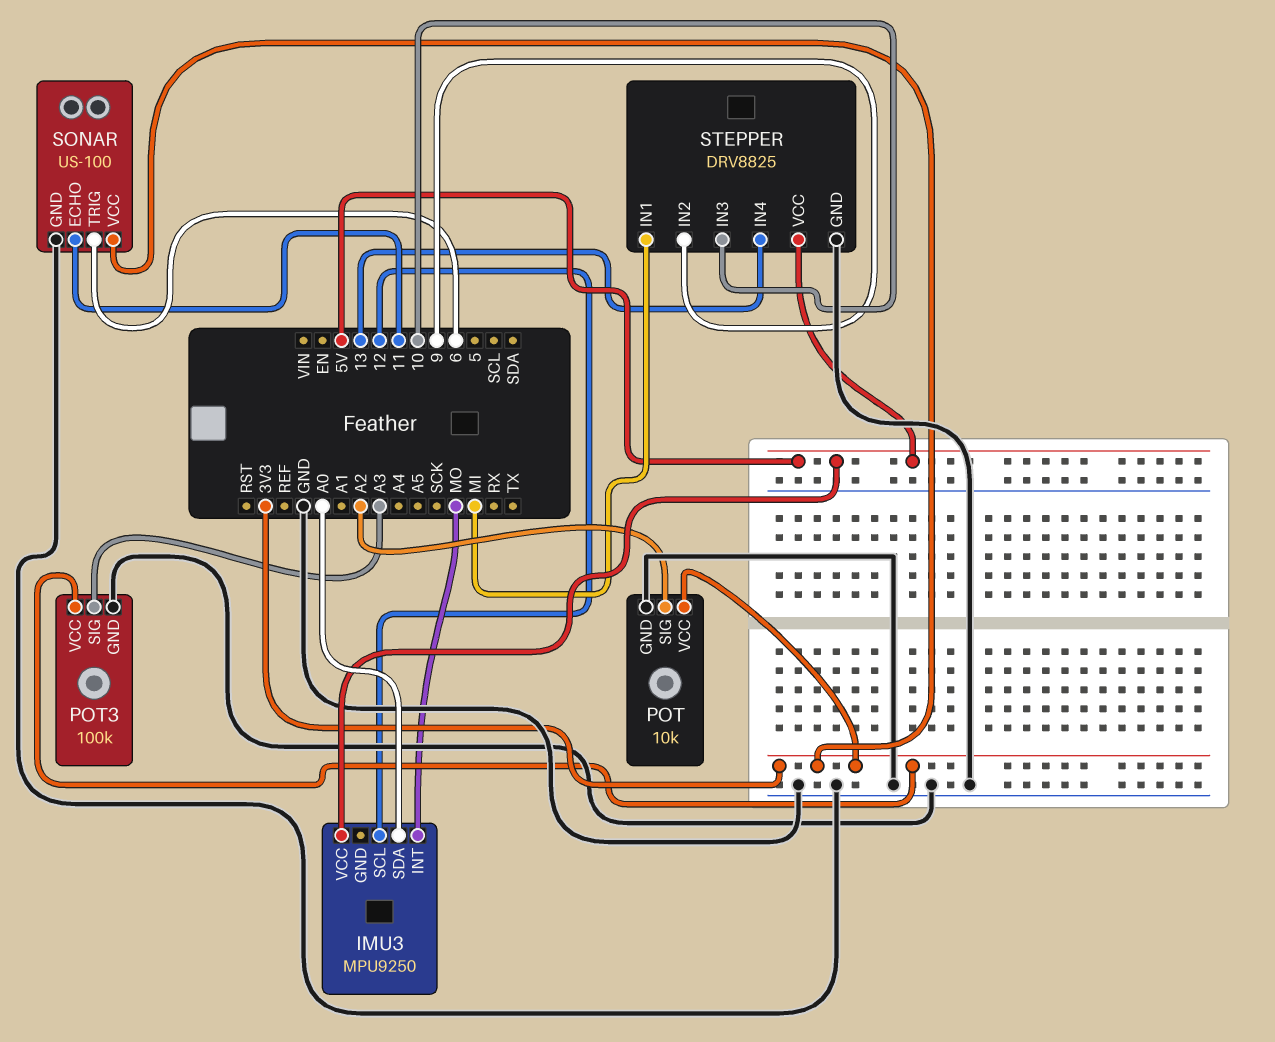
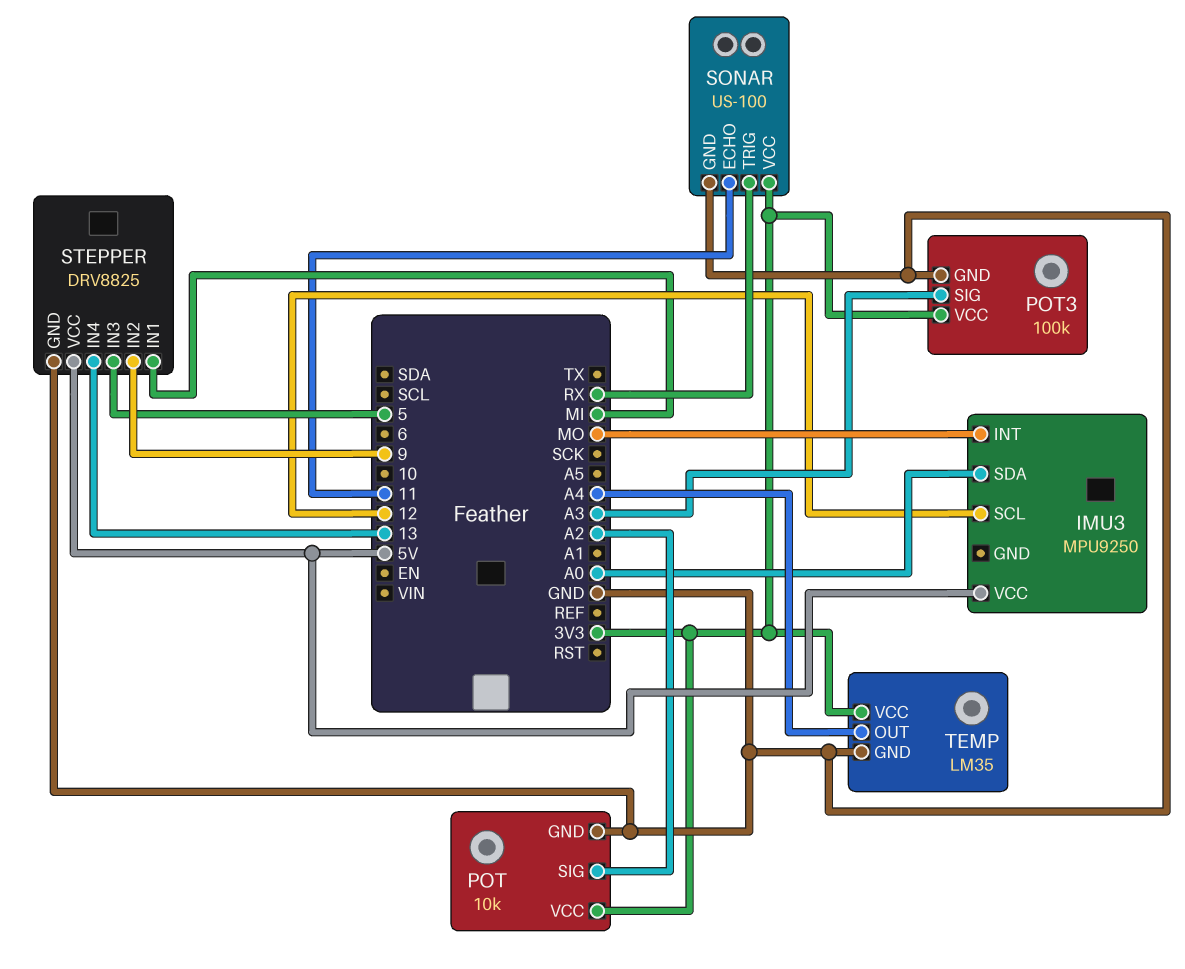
SONAR pin TRIG: 6 -> RX
STEPPER pin IN3: 10 -> 5
TEMP: none -> LM35
TEMP pin GND: none -> GND
TEMP pin OUT: none -> A4
TEMP pin VCC: none -> 3V3

